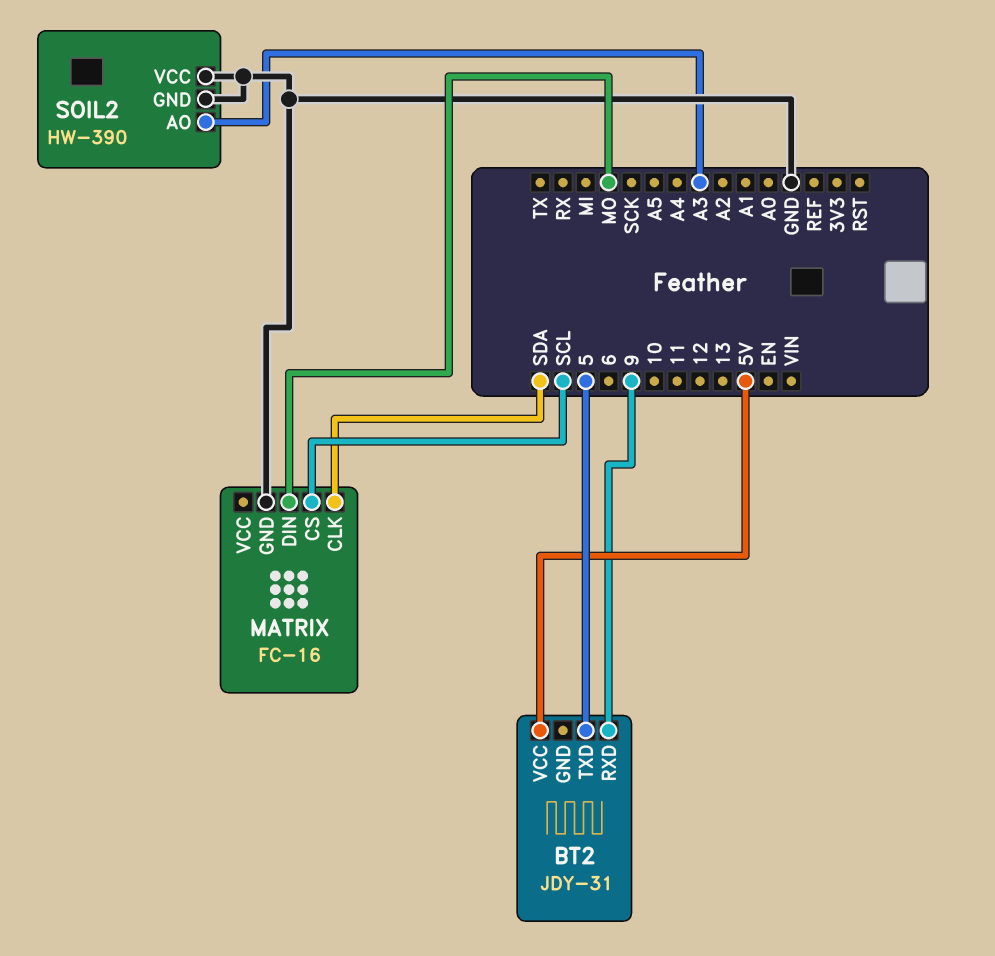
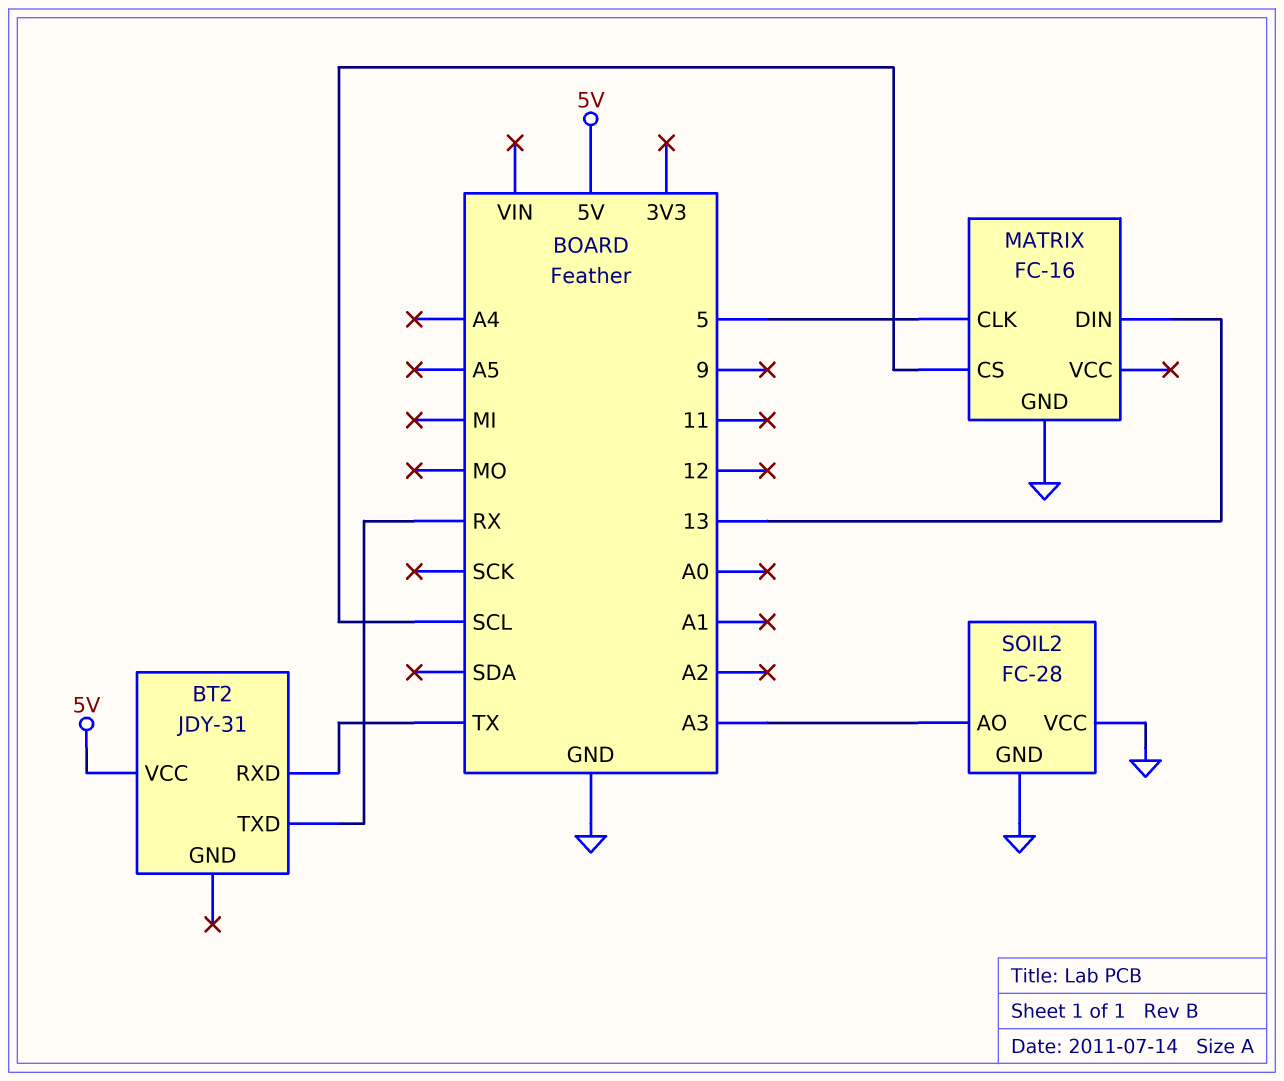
BT2 pin RXD: 9 -> TX
BT2 pin TXD: 5 -> RX
MATRIX pin CLK: SDA -> 5
MATRIX pin DIN: MO -> 13
SOIL2: HW-390 -> FC-28

